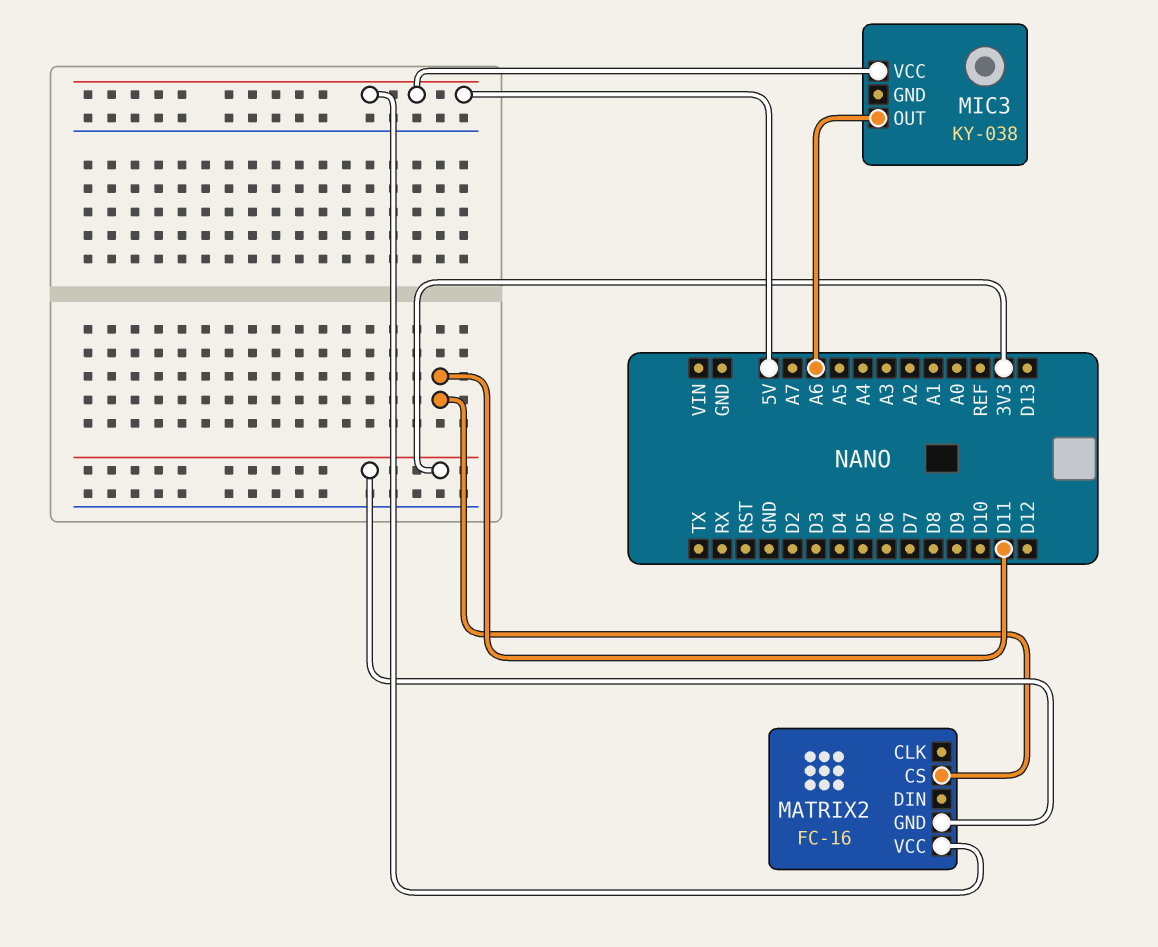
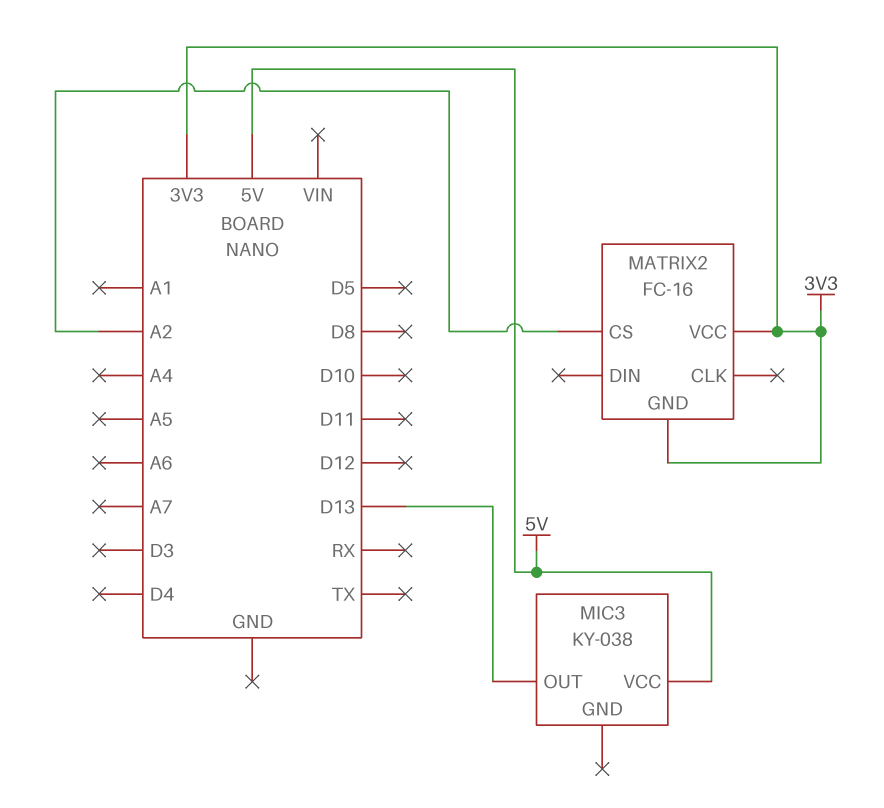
MATRIX2 pin CS: D11 -> A2
MATRIX2 pin VCC: 5V -> 3V3
MIC3 pin OUT: A6 -> D13

